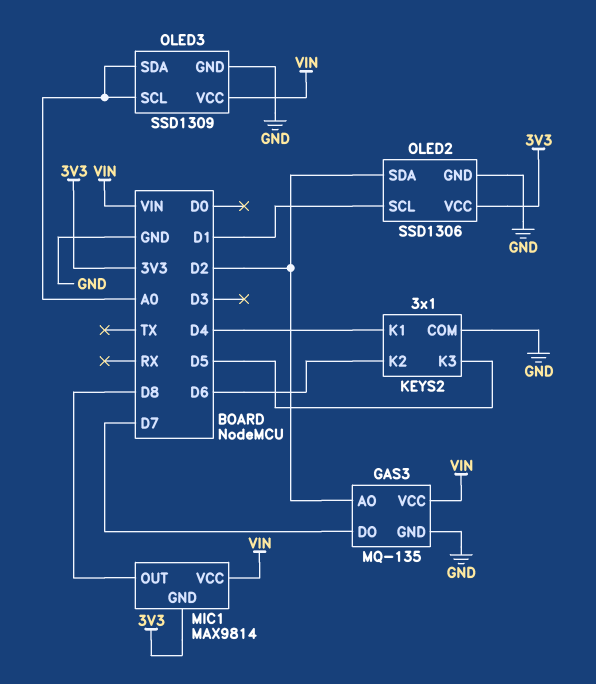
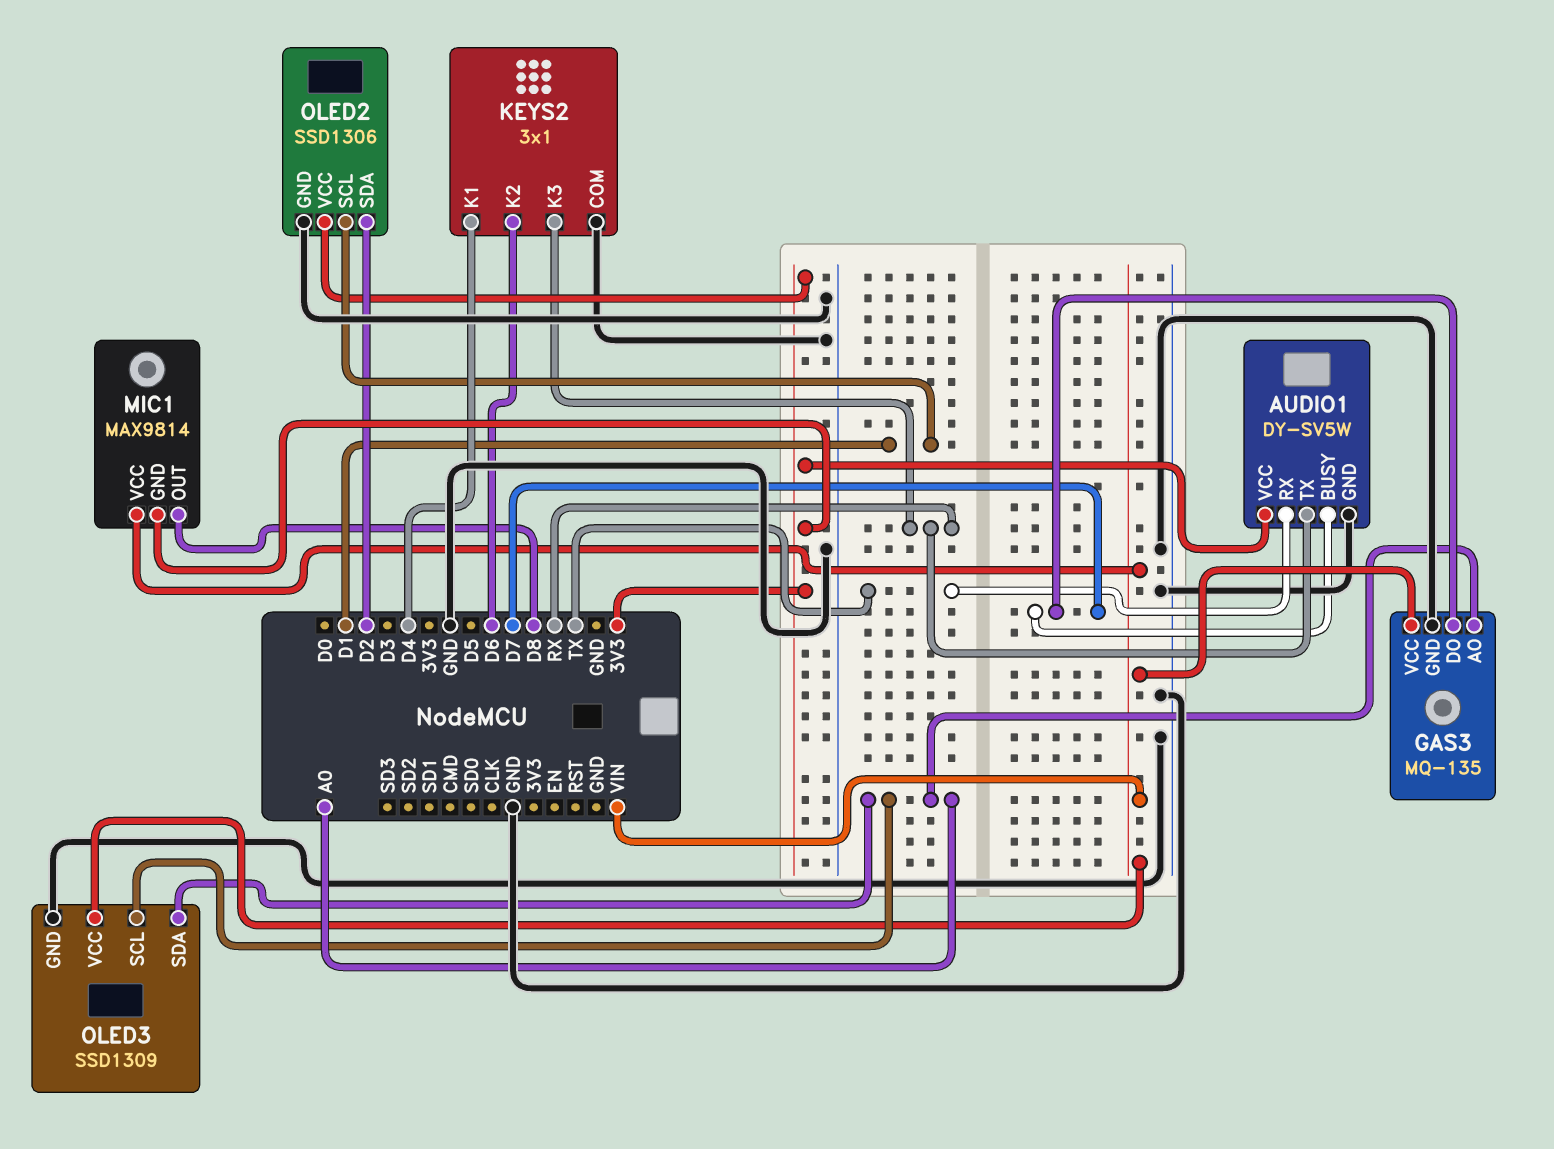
AUDIO1: none -> DY-SV5W
AUDIO1 pin BUSY: none -> D7
AUDIO1 pin GND: none -> GND
AUDIO1 pin RX: none -> TX
AUDIO1 pin TX: none -> RX
AUDIO1 pin VCC: none -> 3V3
GAS3 pin AO: D2 -> A0
KEYS2 pin K3: D5 -> RX

